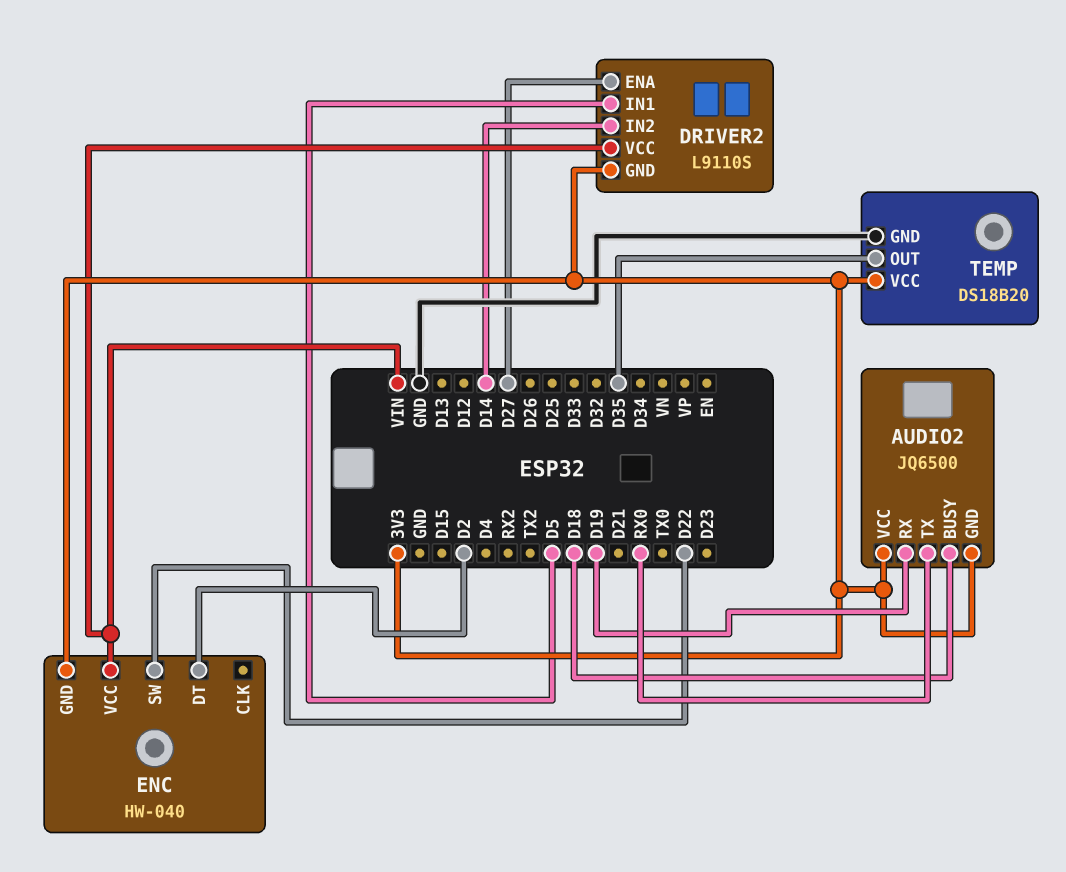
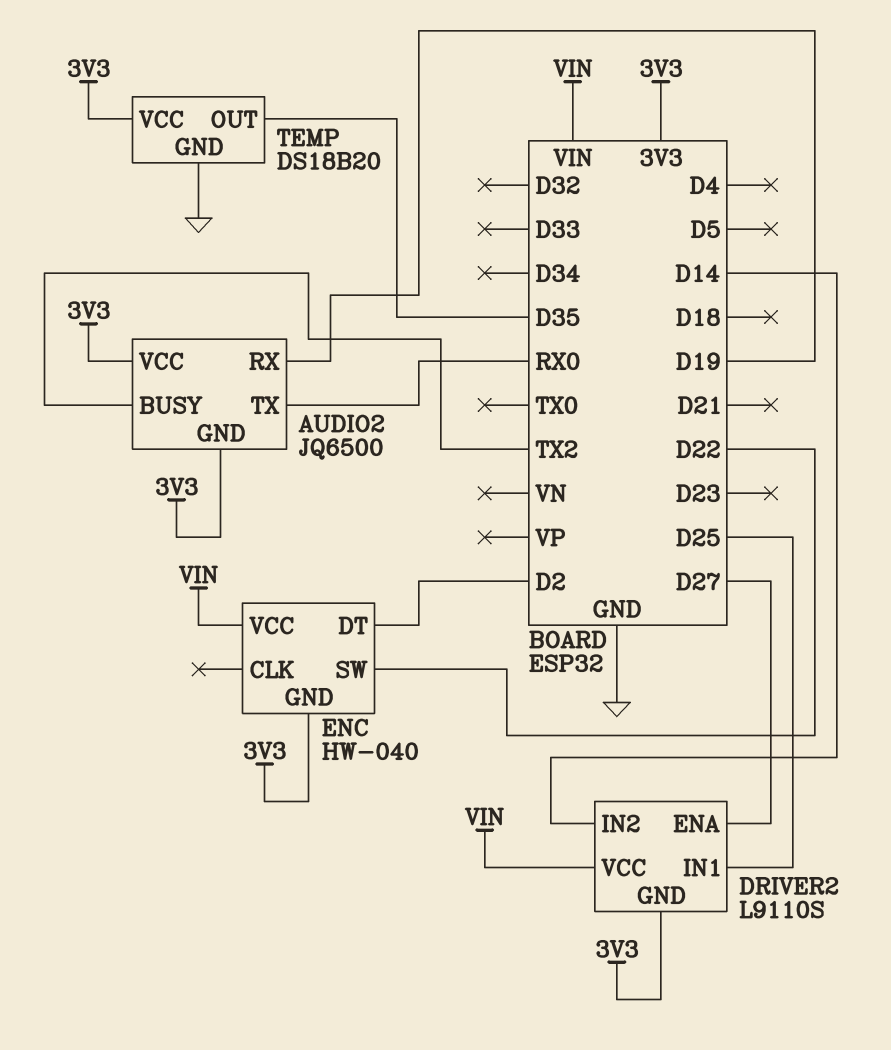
AUDIO2 pin BUSY: D18 -> TX2
DRIVER2 pin IN1: D5 -> D25

